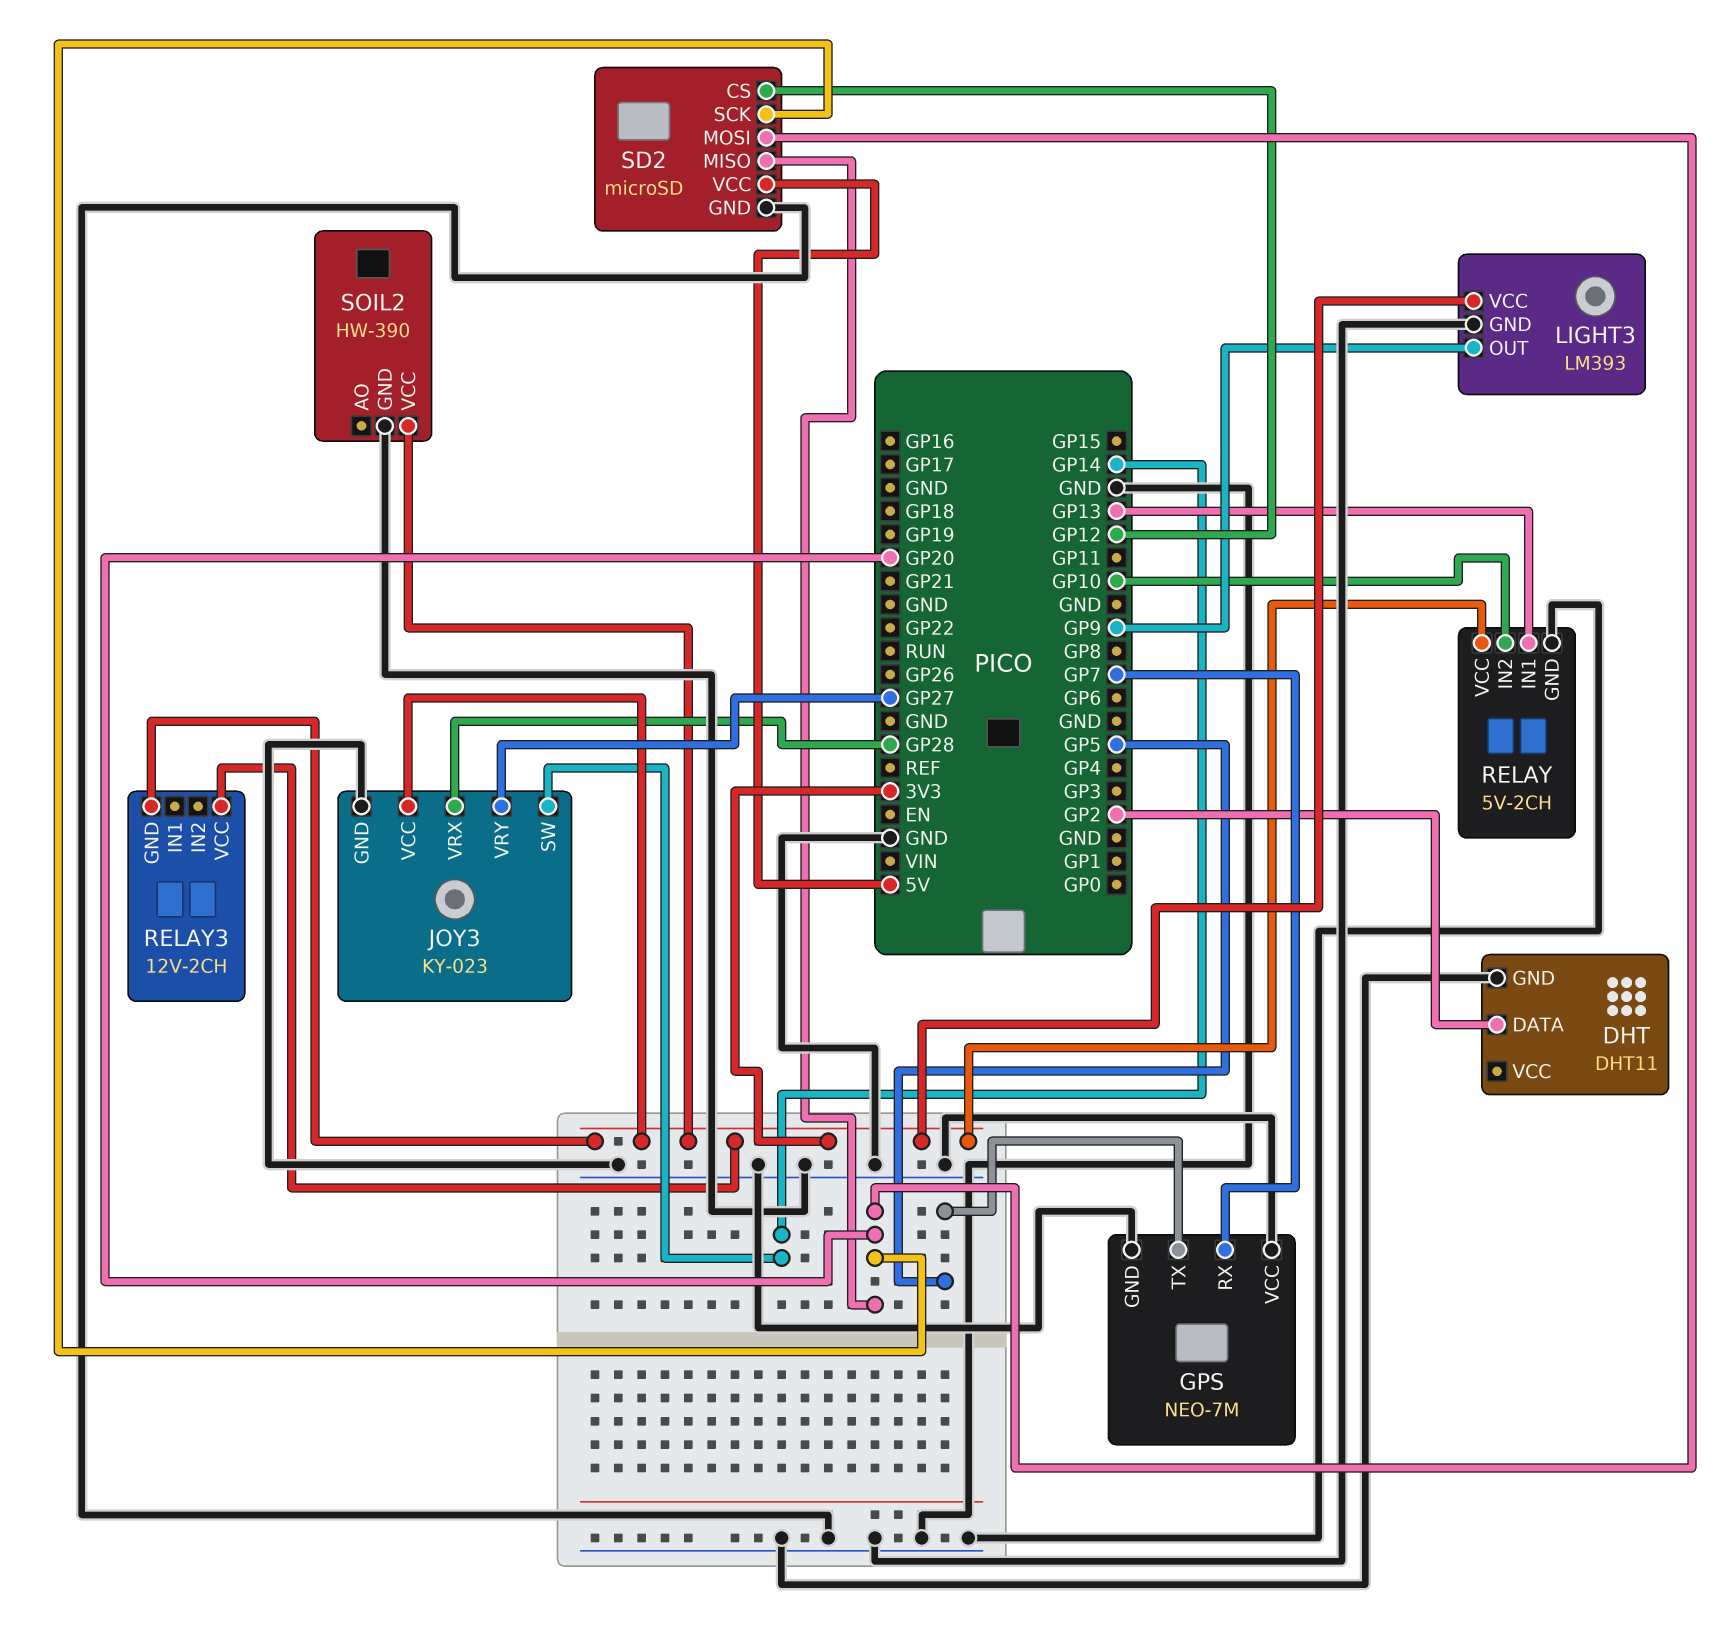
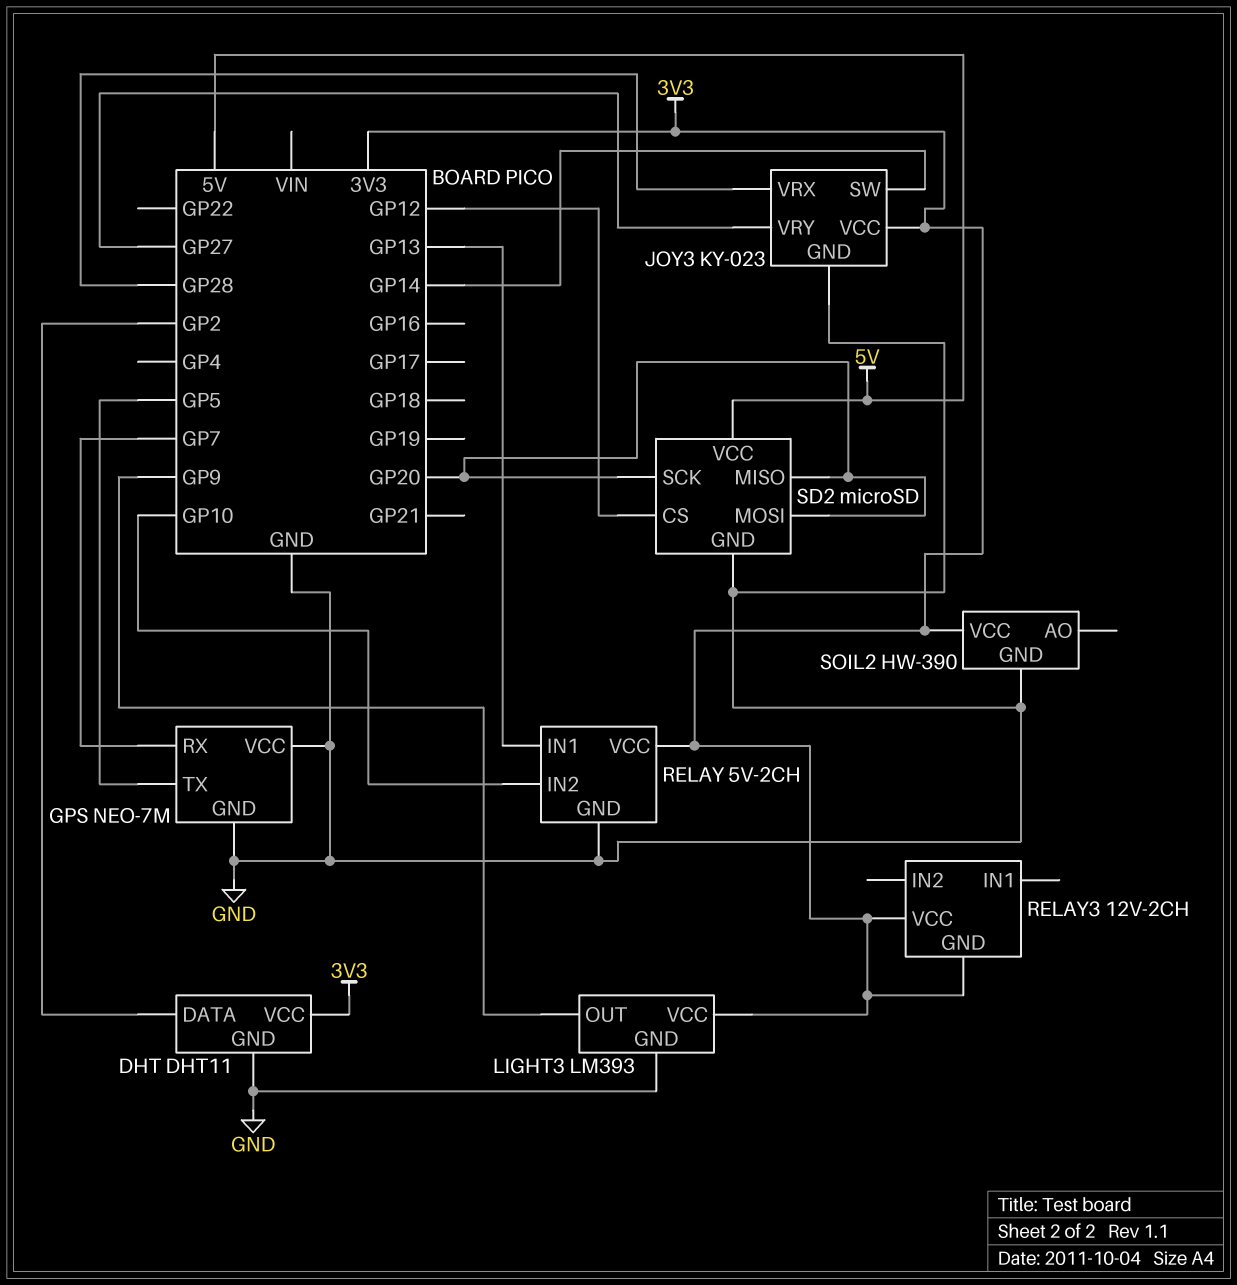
DHT pin VCC: none -> 3V3

